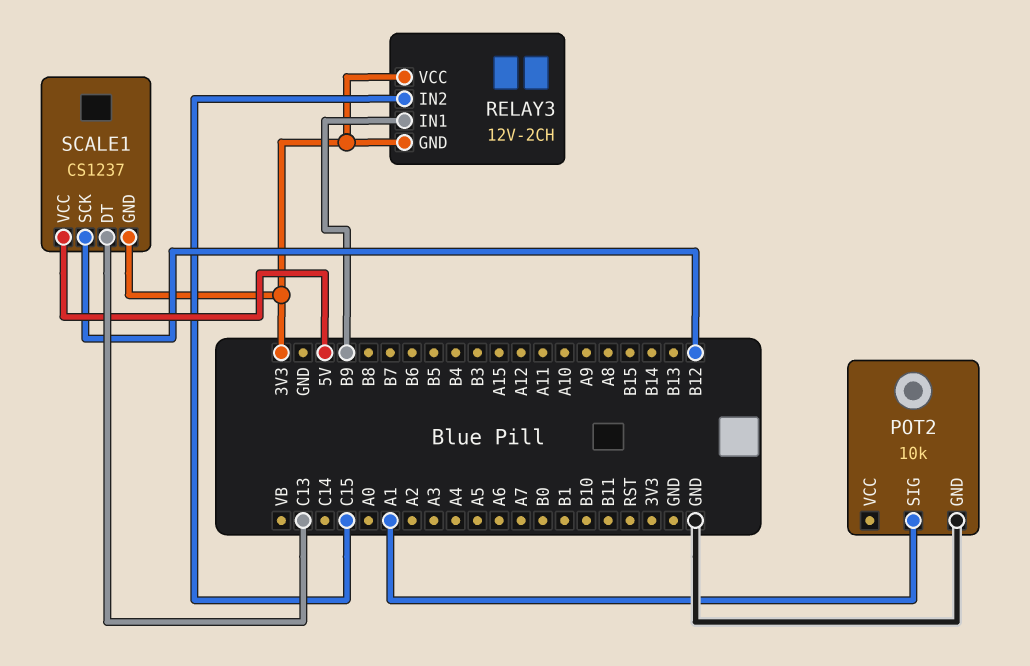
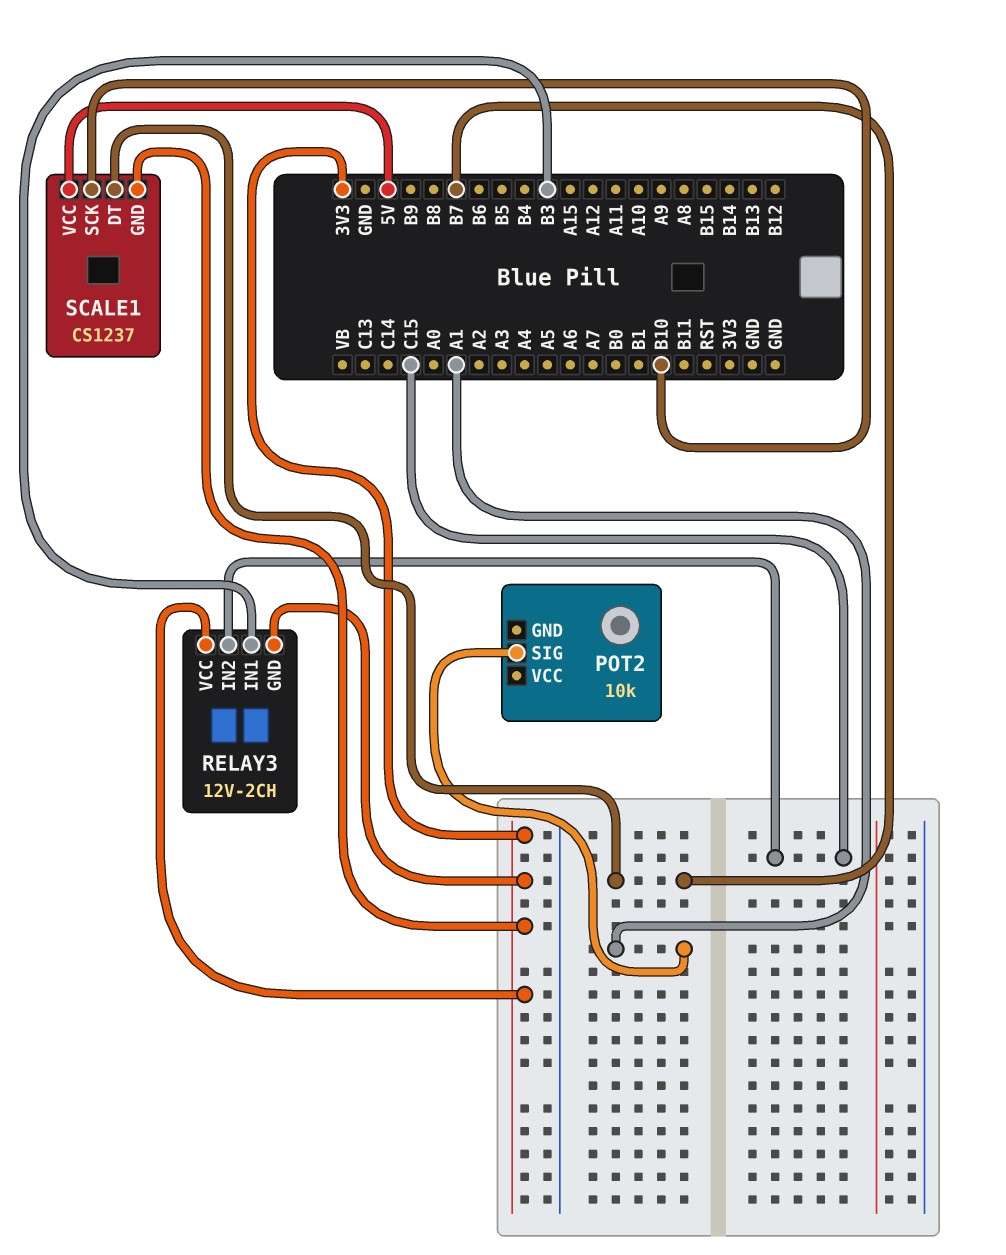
POT2 pin GND: GND -> none
RELAY3 pin IN1: B9 -> B3
SCALE1 pin DT: C13 -> B7
SCALE1 pin SCK: B12 -> B10

